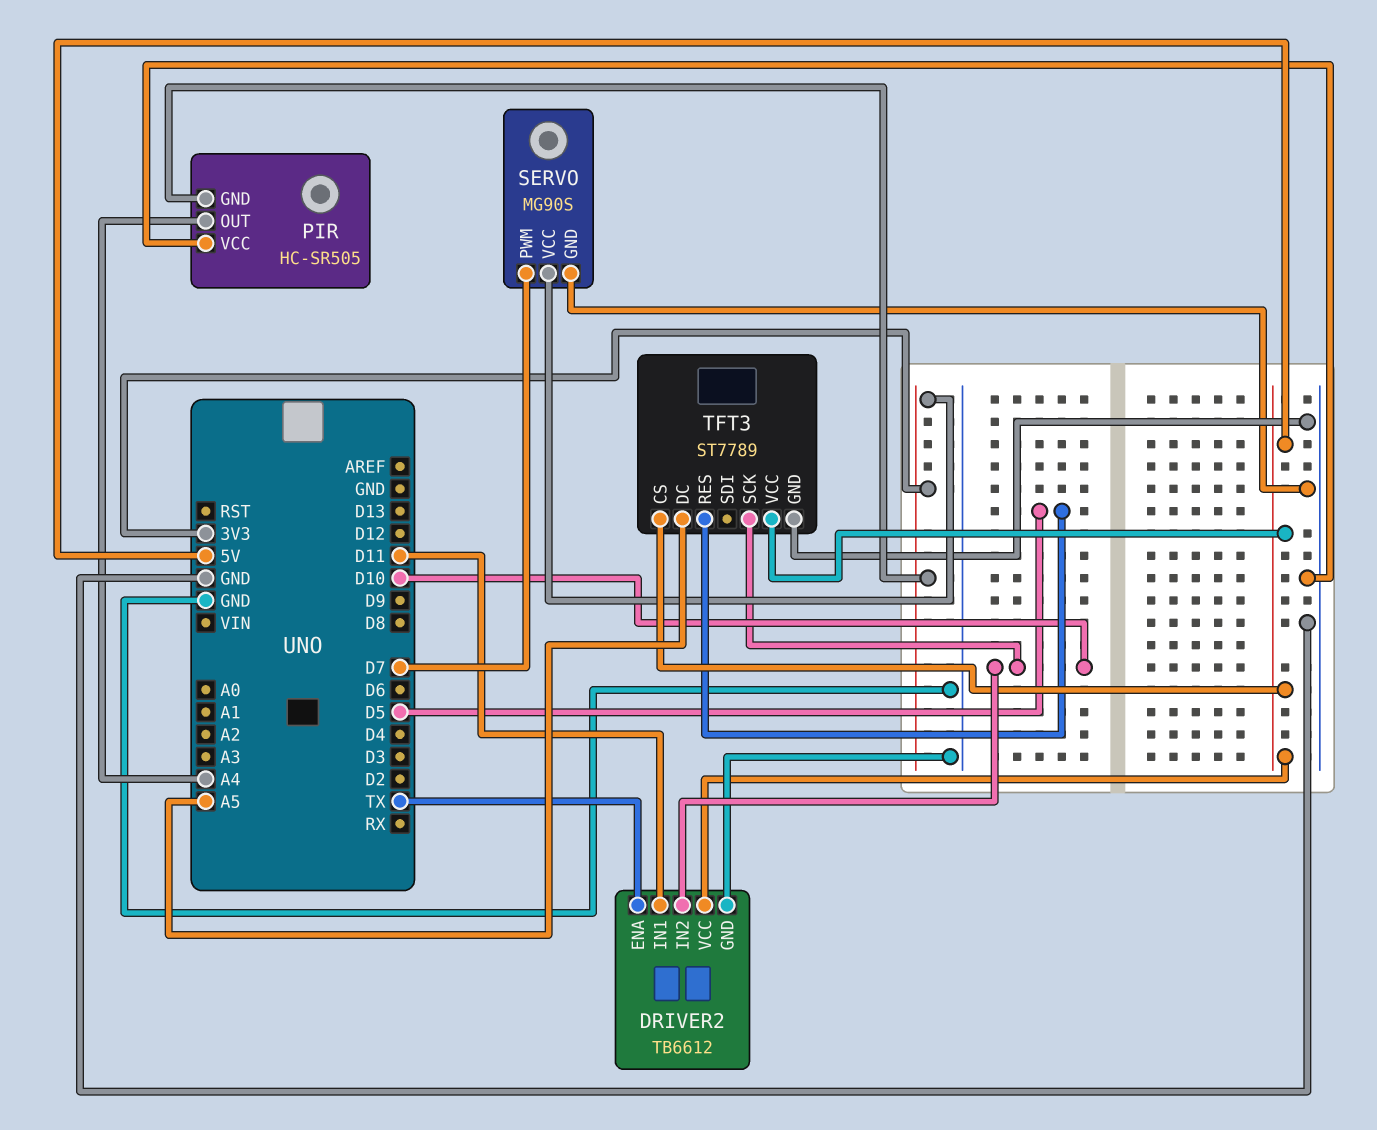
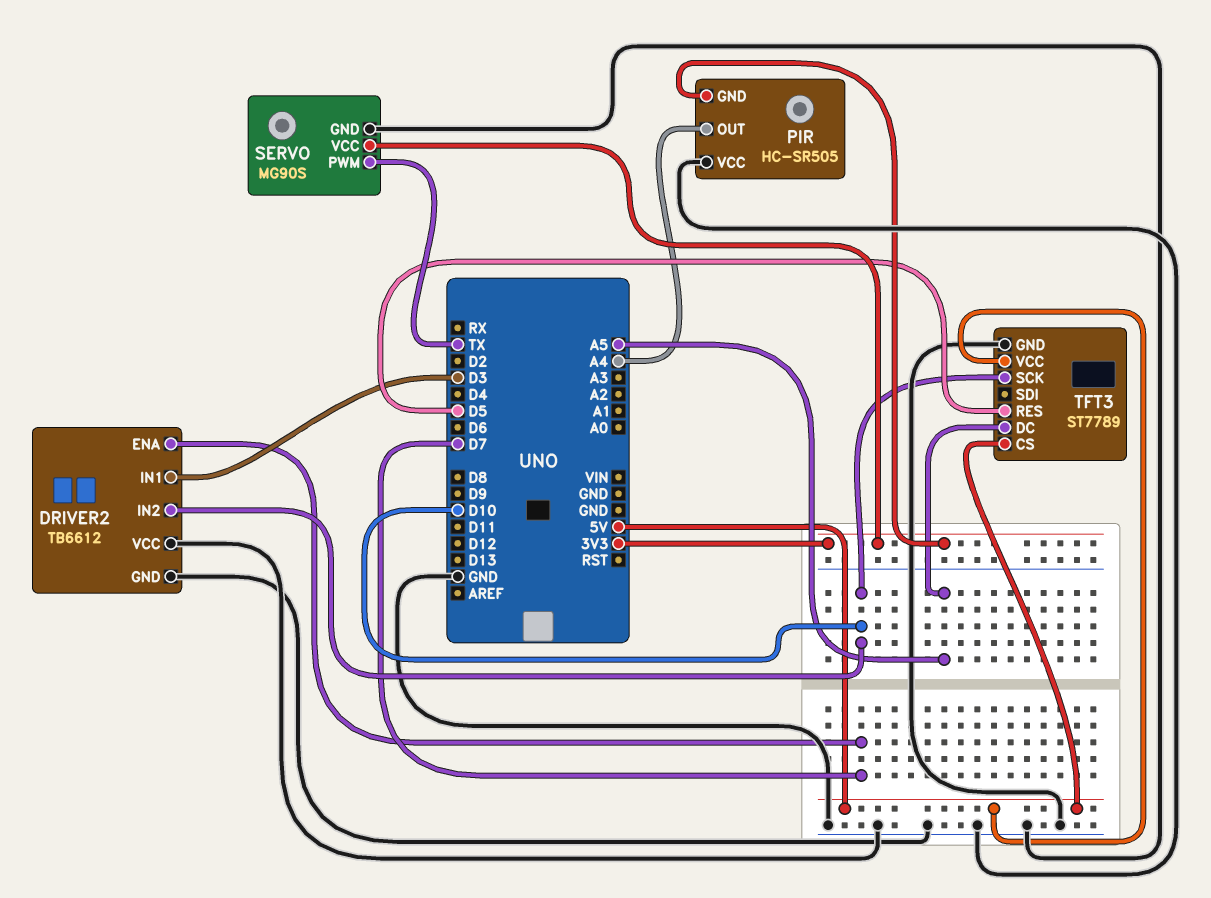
DRIVER2 pin ENA: TX -> D7
DRIVER2 pin IN1: D11 -> D3
DRIVER2 pin VCC: 5V -> GND
SERVO pin PWM: D7 -> TX

